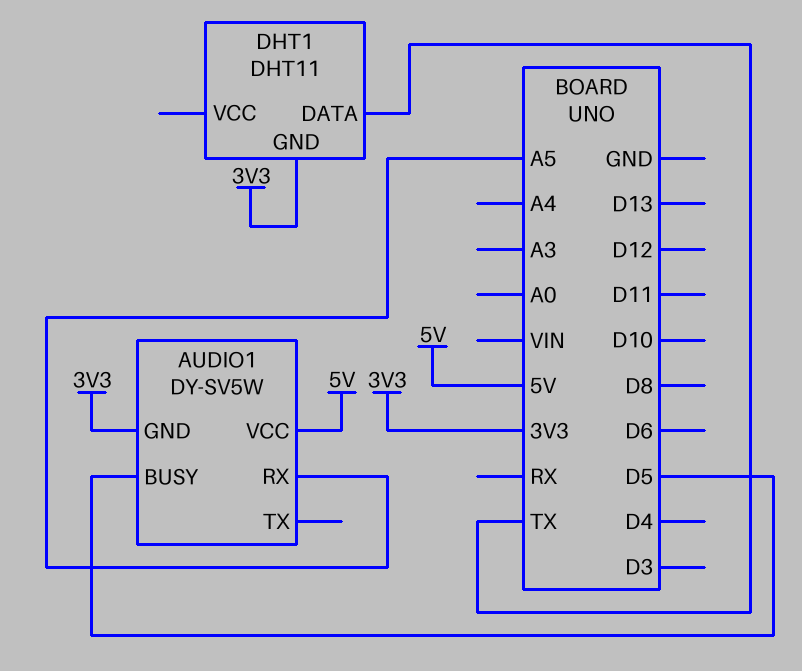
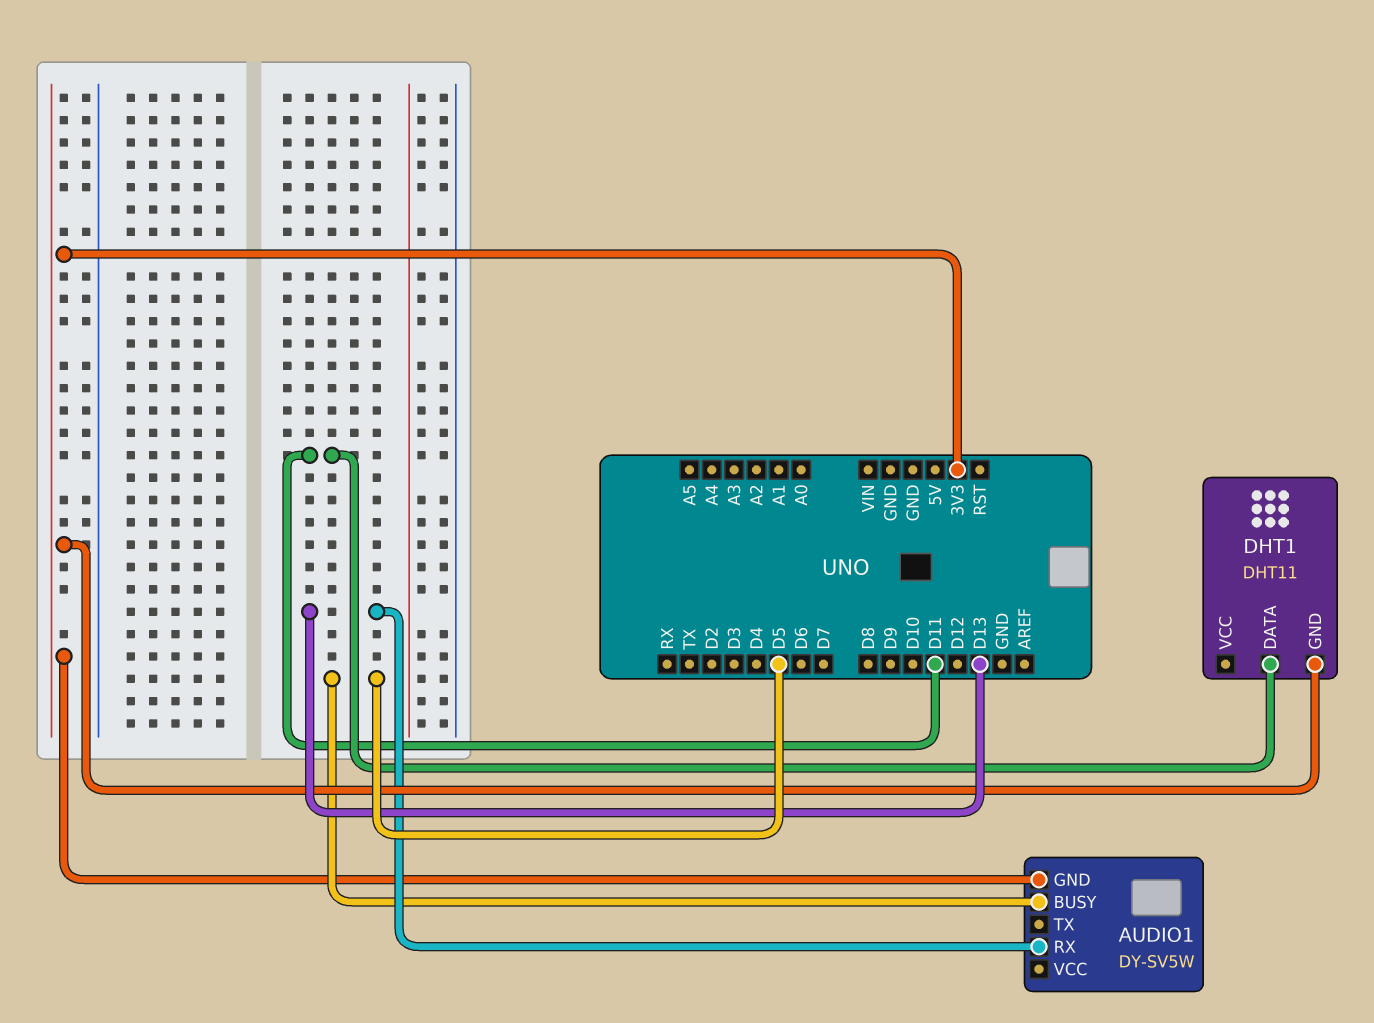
AUDIO1 pin RX: A5 -> D13
AUDIO1 pin VCC: 5V -> none
DHT1 pin DATA: TX -> D11

